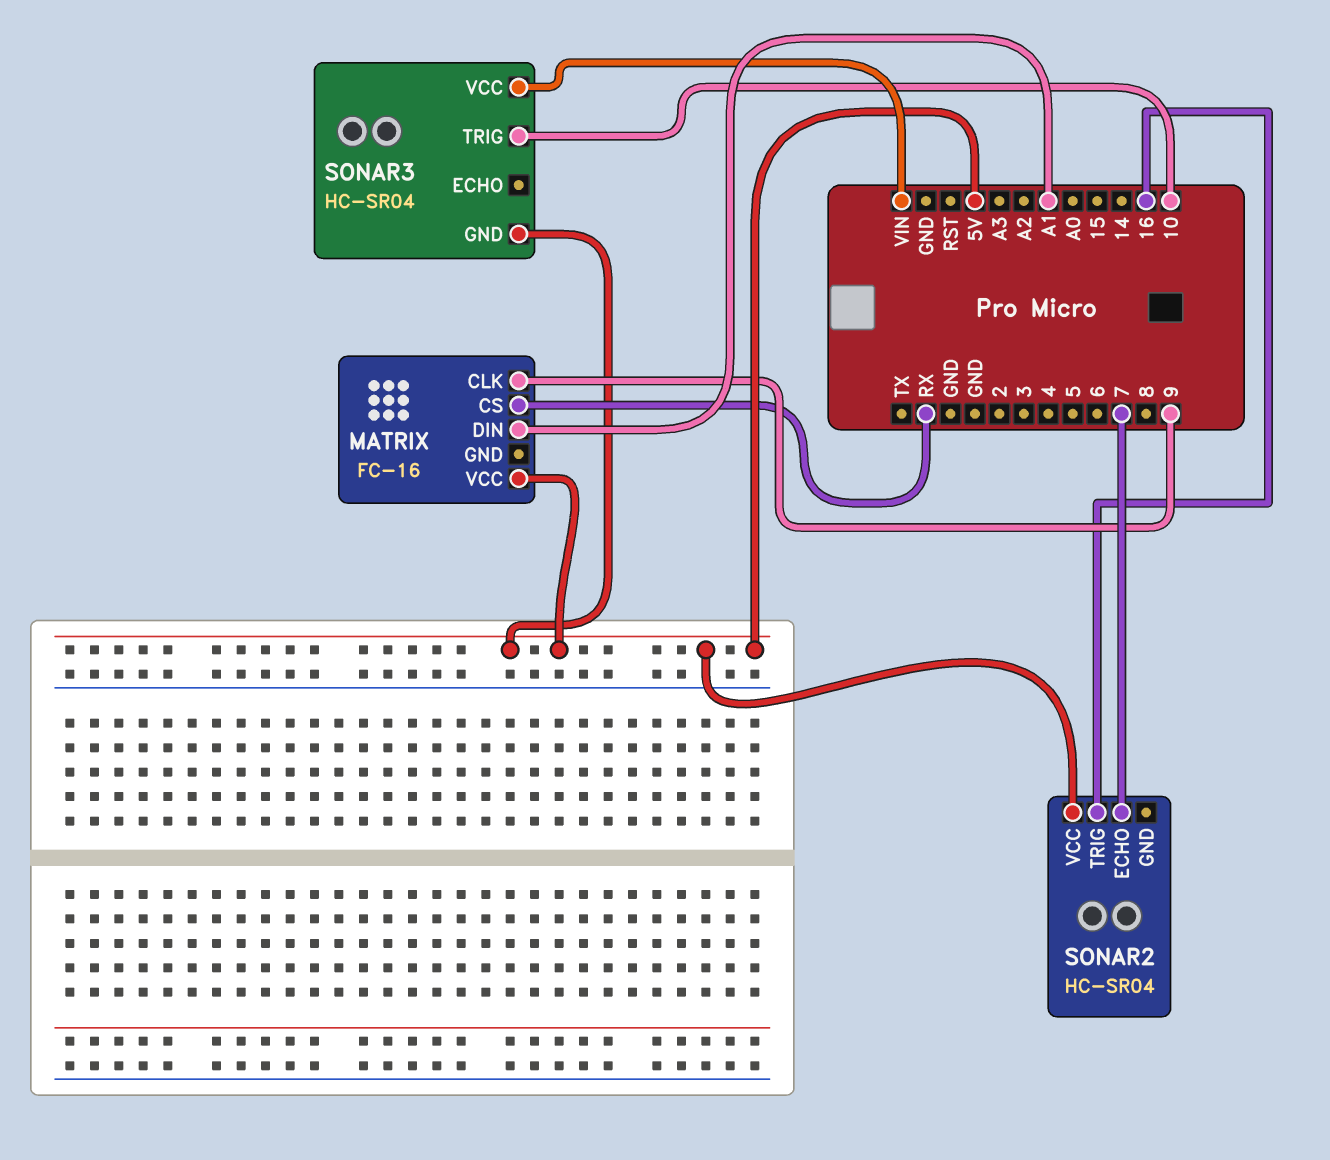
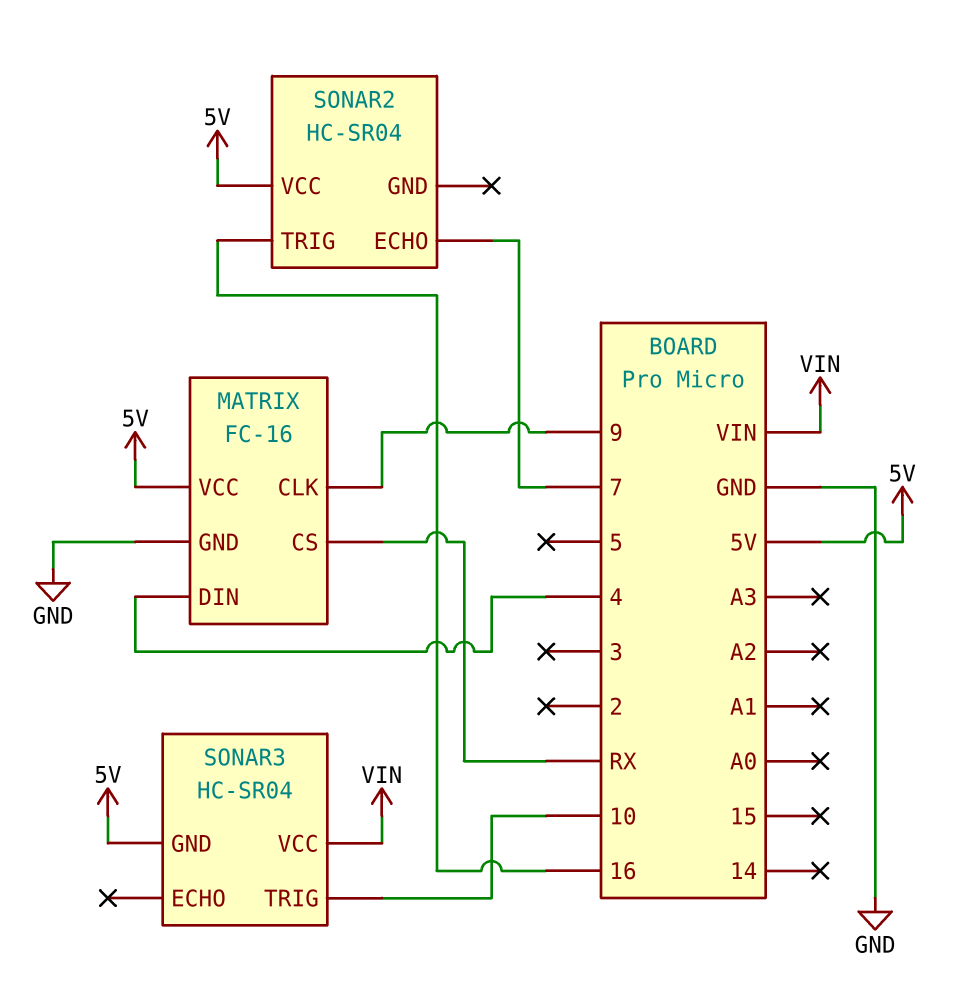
MATRIX pin DIN: A1 -> 4
MATRIX pin GND: none -> GND

